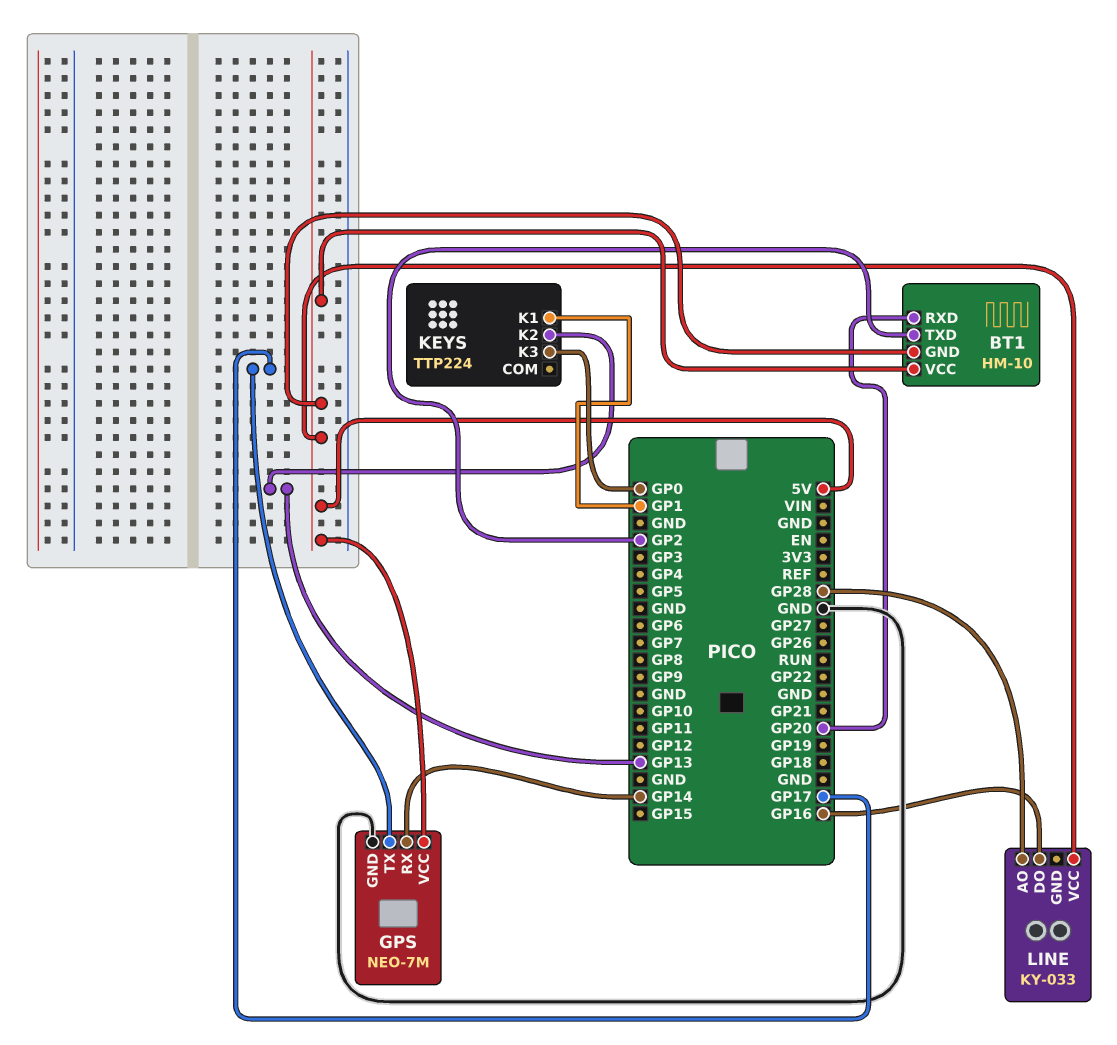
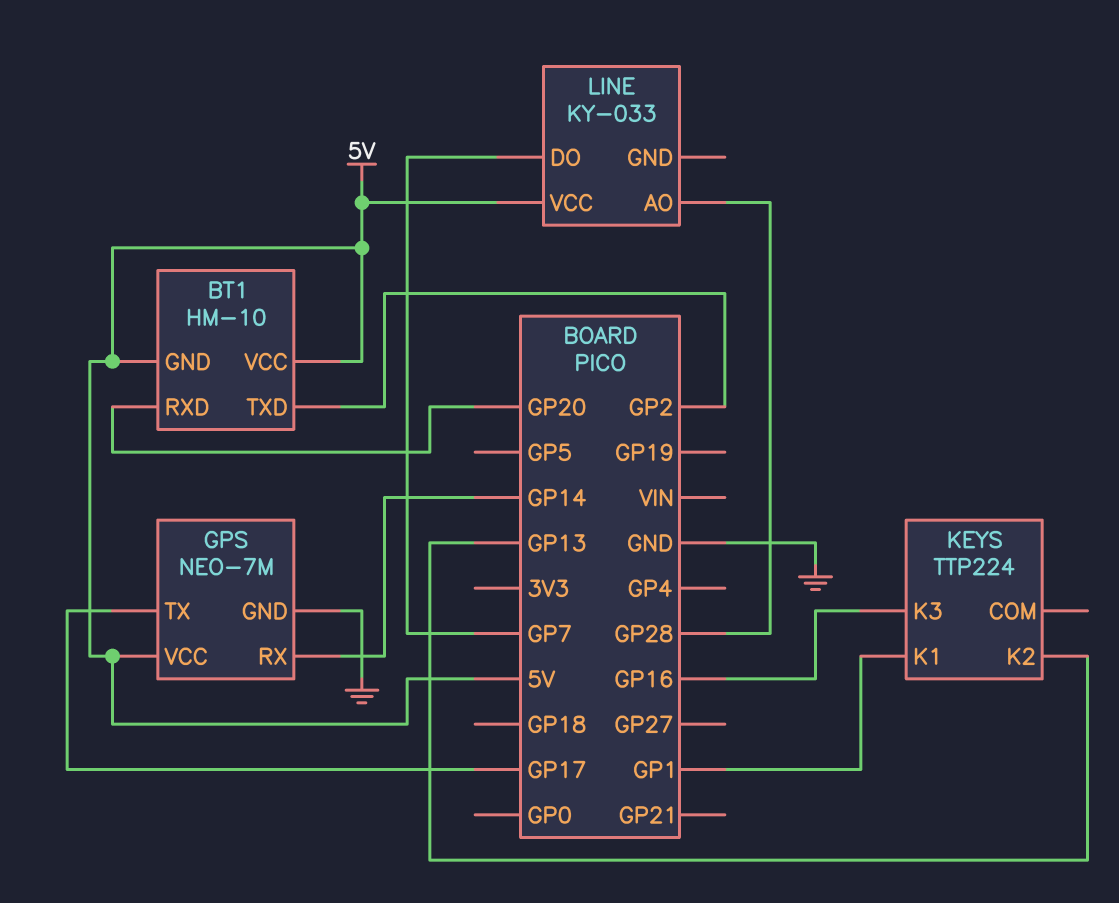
KEYS pin K3: GP0 -> GP16
LINE pin DO: GP16 -> GP7

